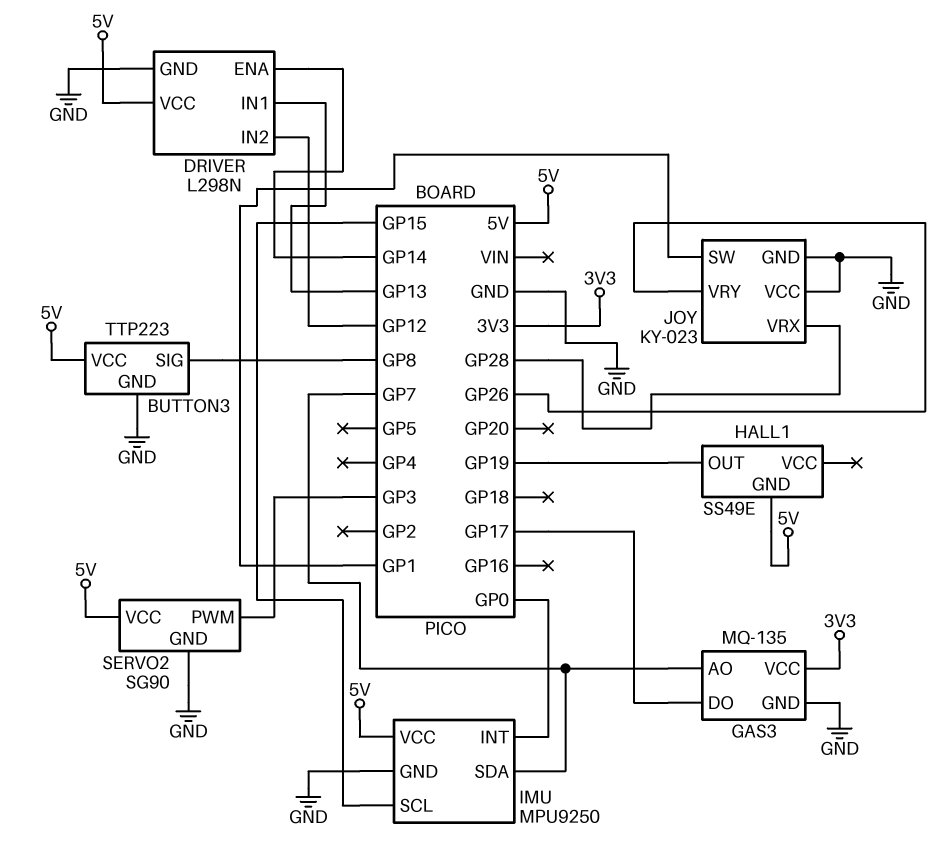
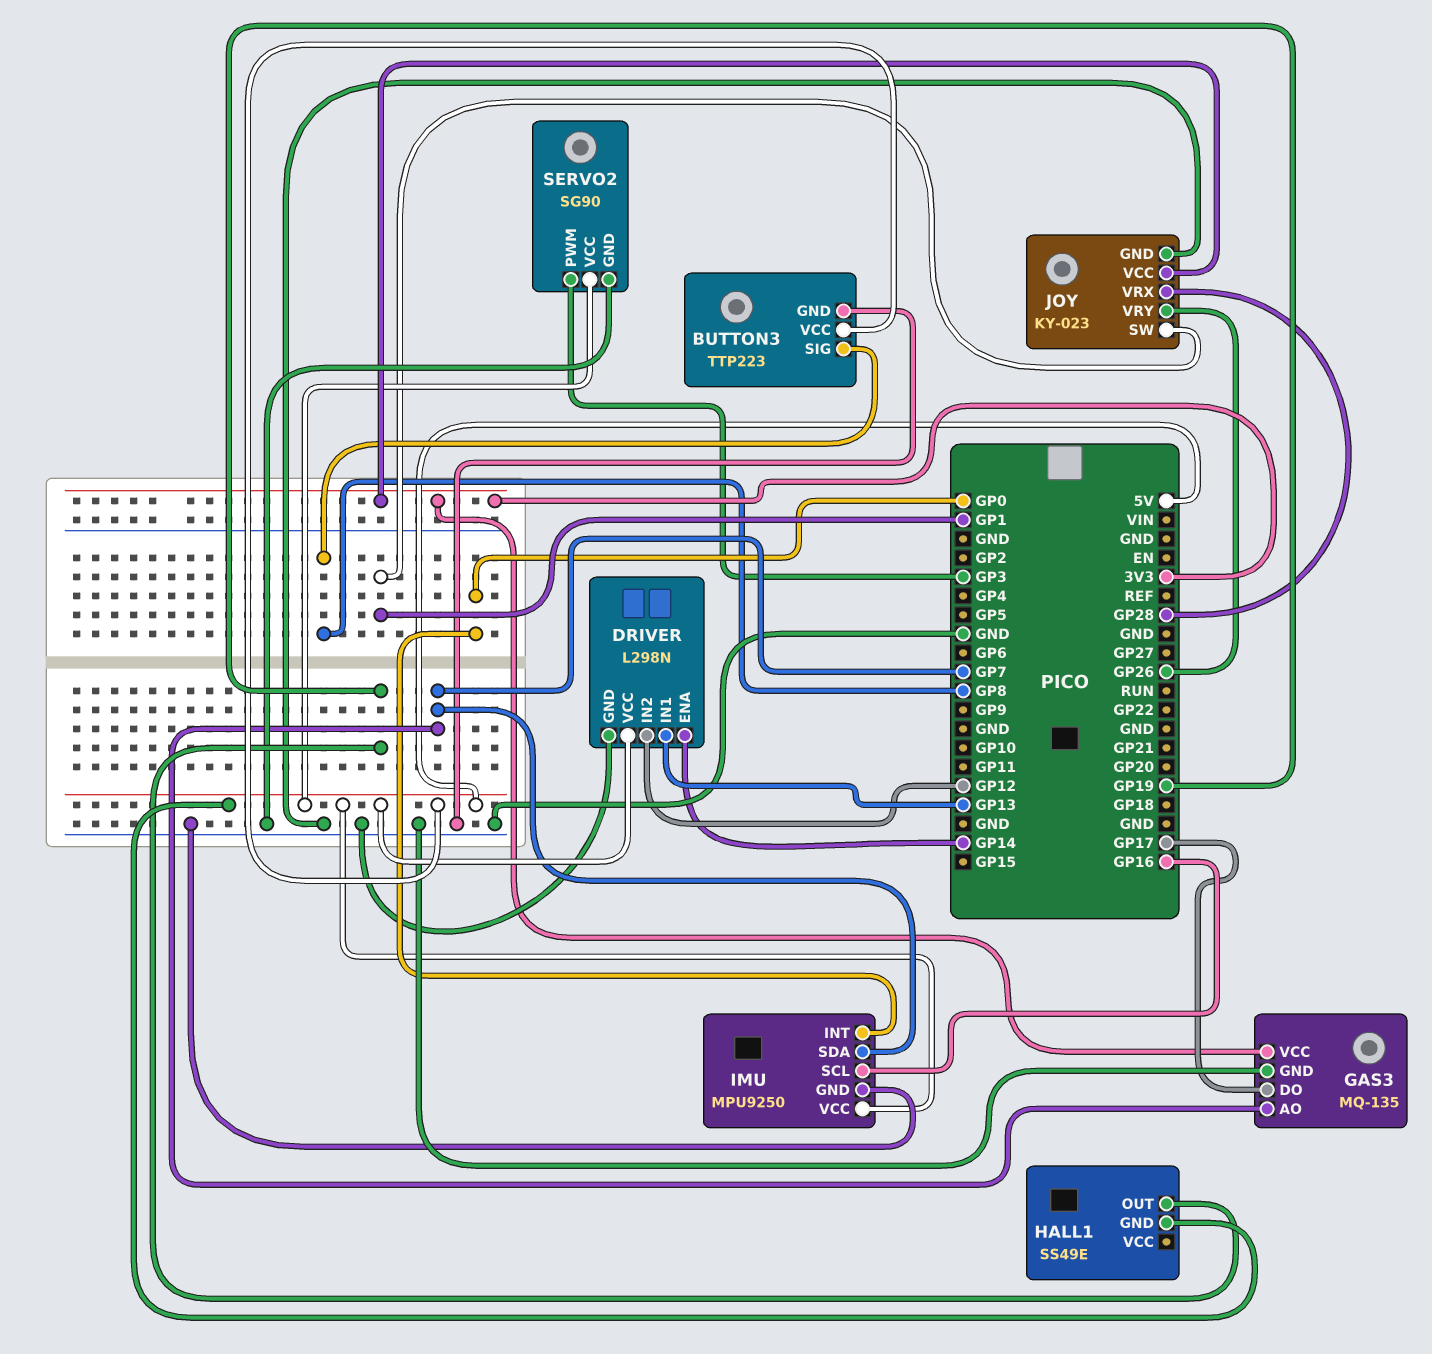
IMU pin SCL: GP15 -> GP16
JOY pin VCC: GND -> 3V3

